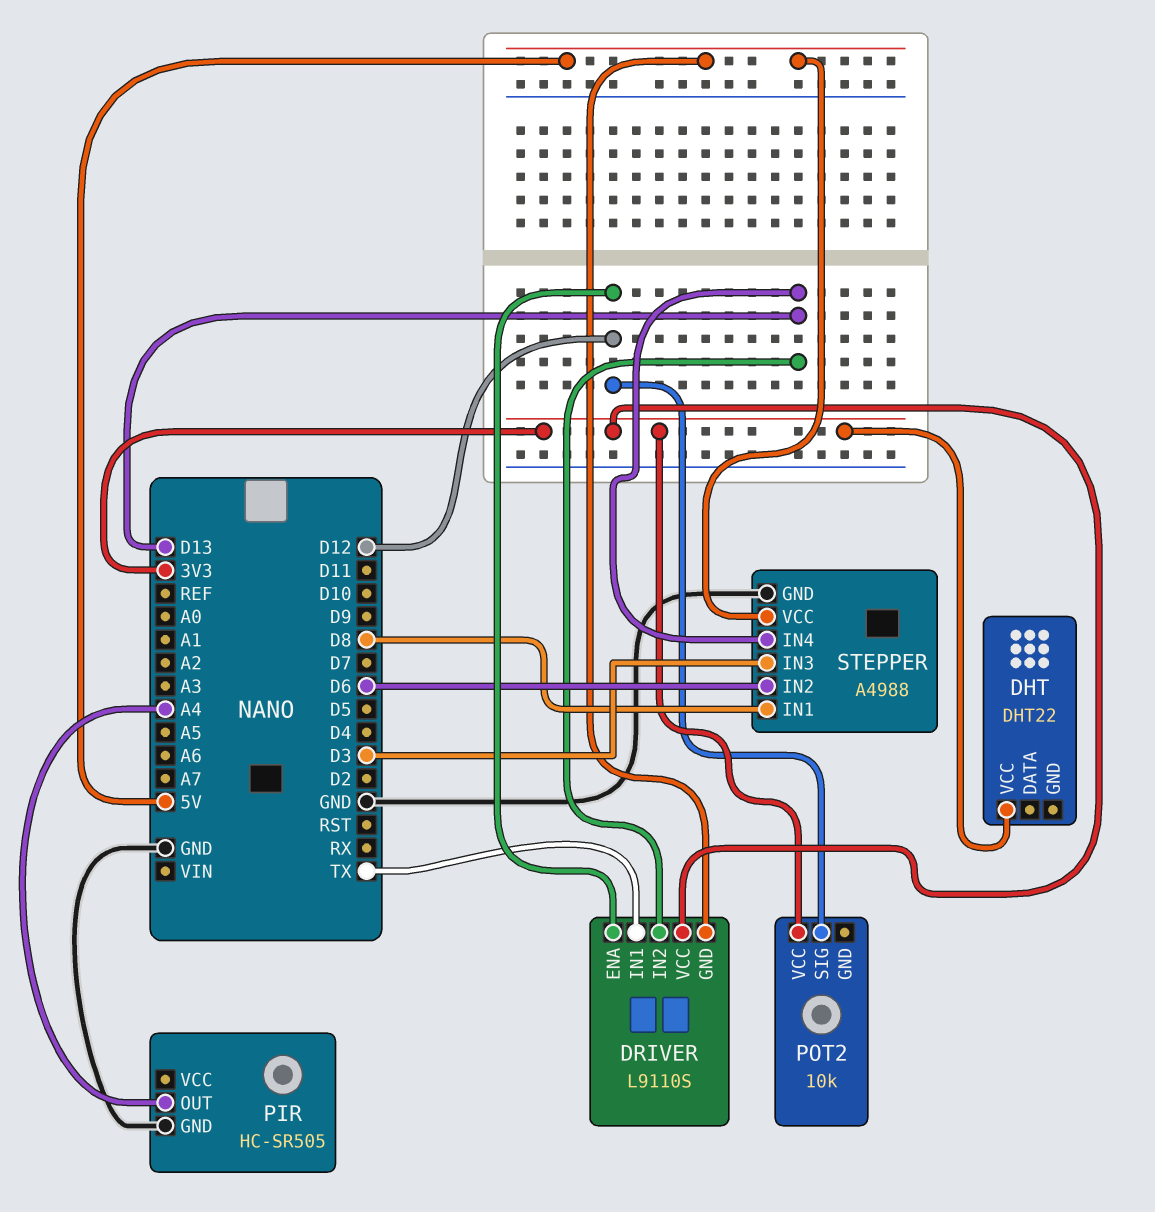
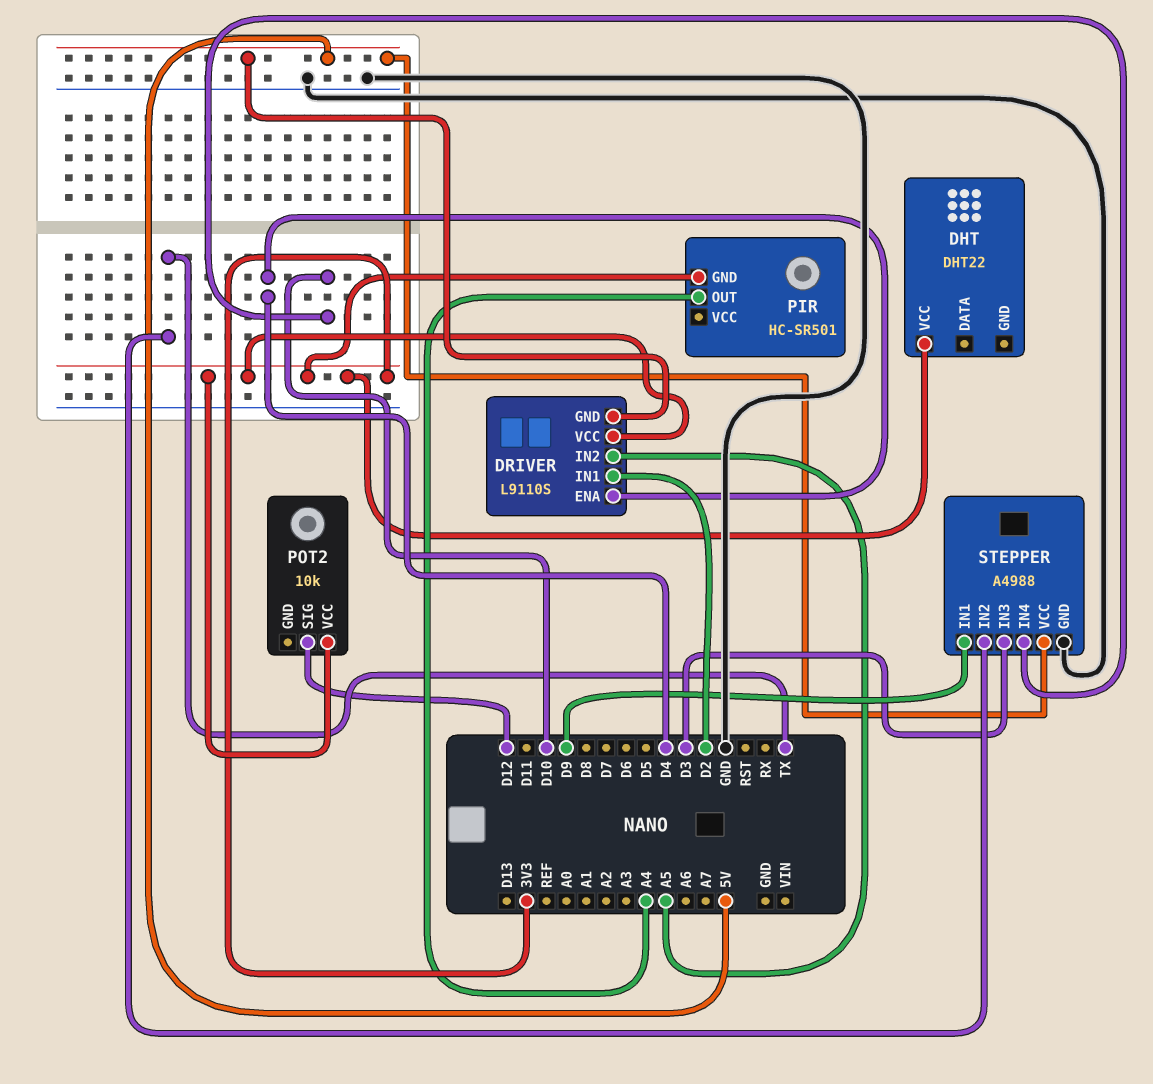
DRIVER pin ENA: D12 -> D4
DRIVER pin IN1: TX -> D2
DRIVER pin IN2: D13 -> A5
PIR: HC-SR505 -> HC-SR501
PIR pin GND: GND -> 3V3
STEPPER pin IN1: D8 -> D9
STEPPER pin IN2: D6 -> TX
STEPPER pin IN4: D13 -> D10

